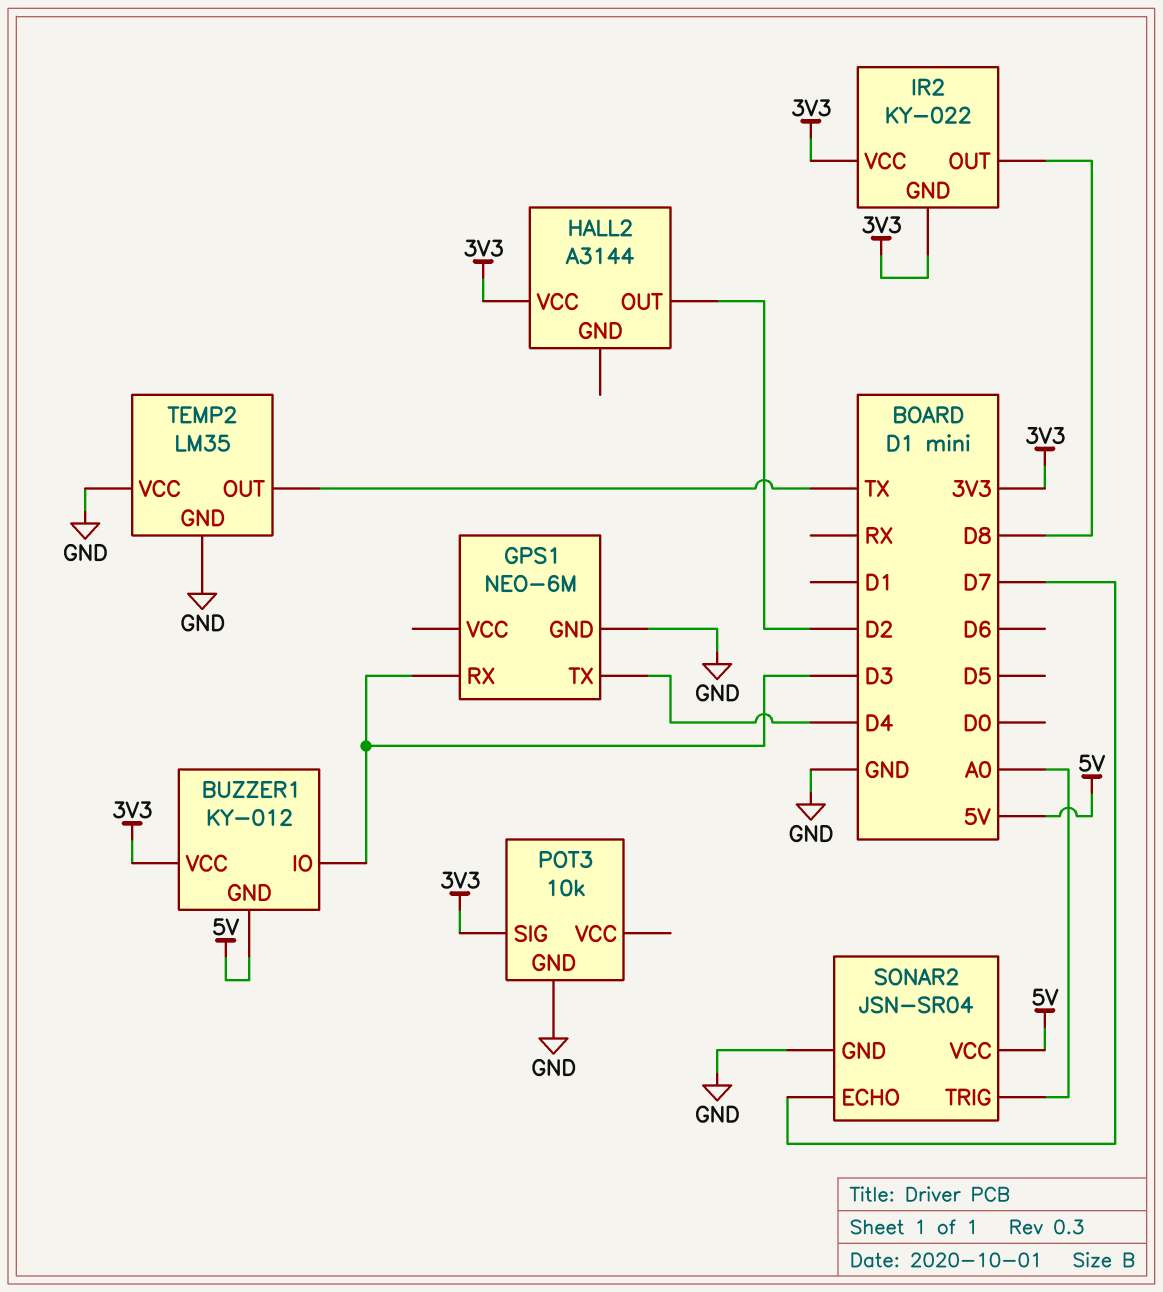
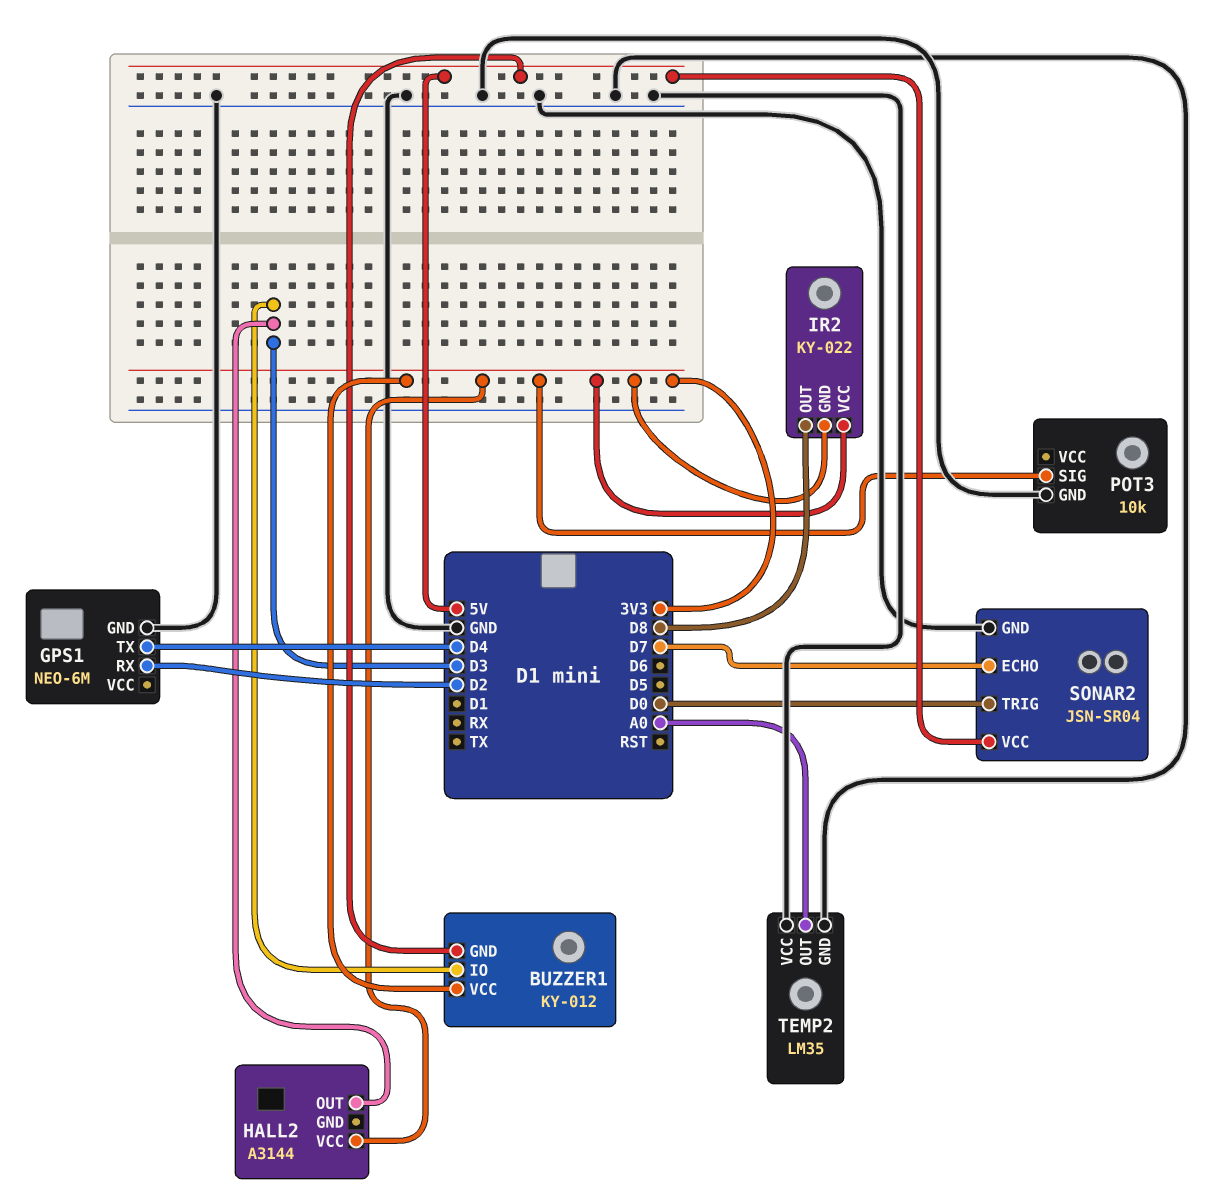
GPS1 pin RX: D3 -> D2
HALL2 pin OUT: D2 -> D3
SONAR2 pin TRIG: A0 -> D0
TEMP2 pin OUT: TX -> A0

